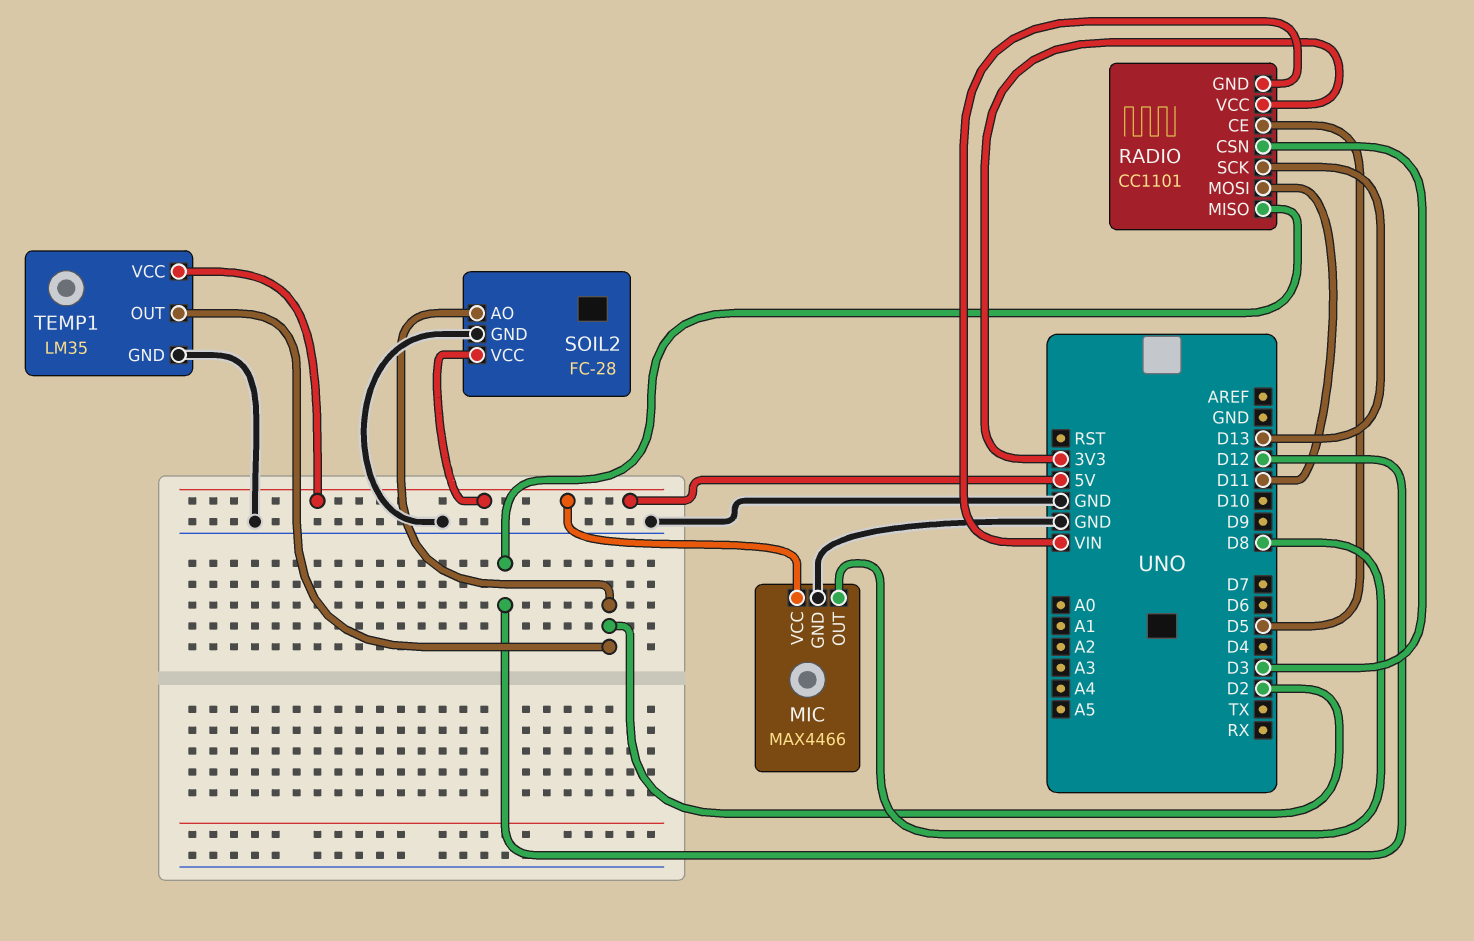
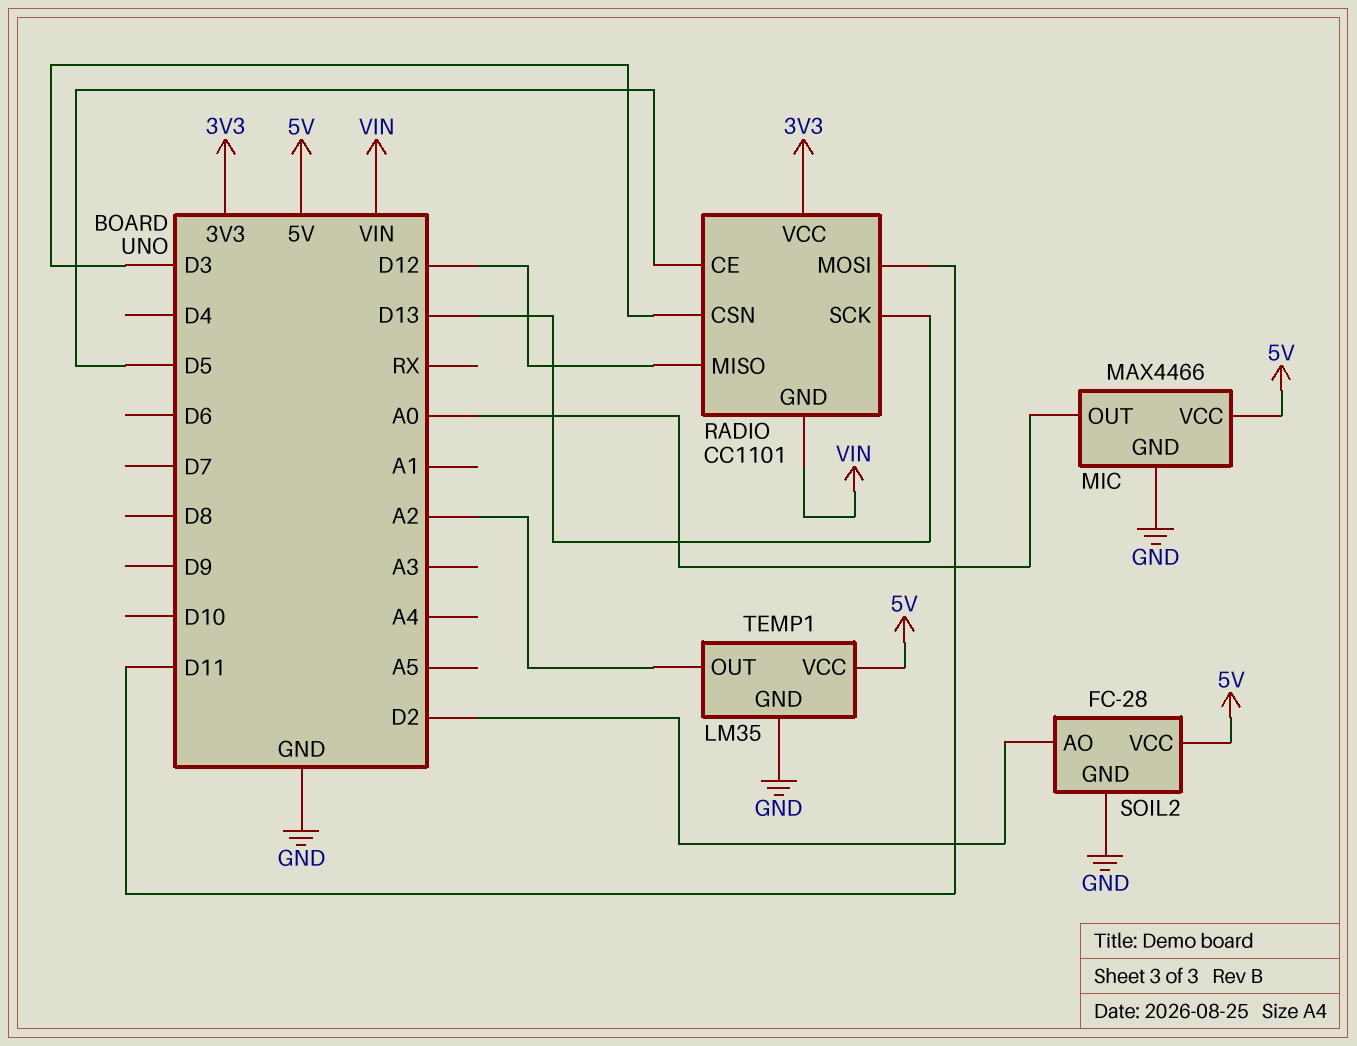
MIC pin OUT: D8 -> A0
TEMP1 pin OUT: D2 -> A2

